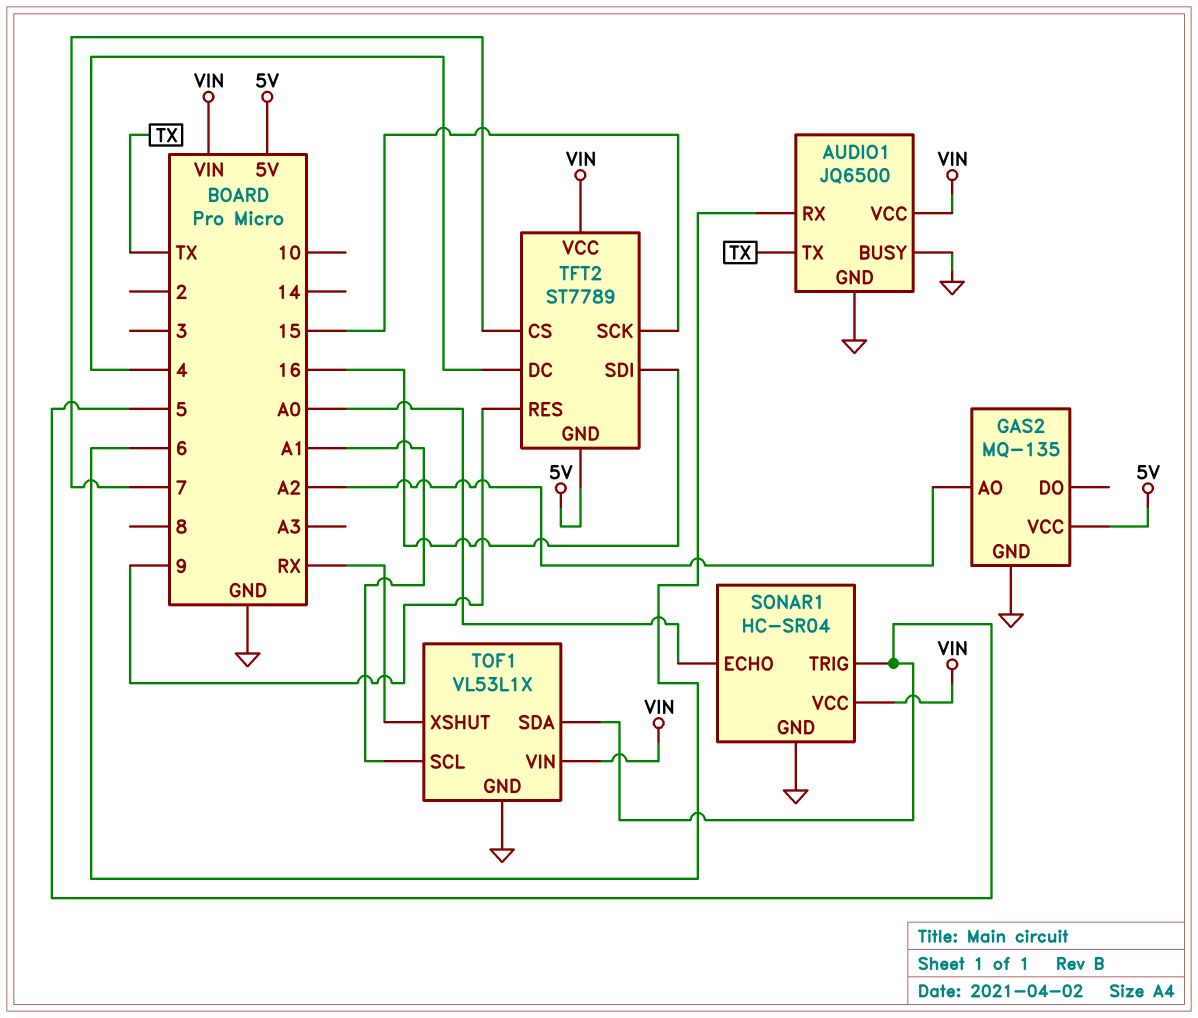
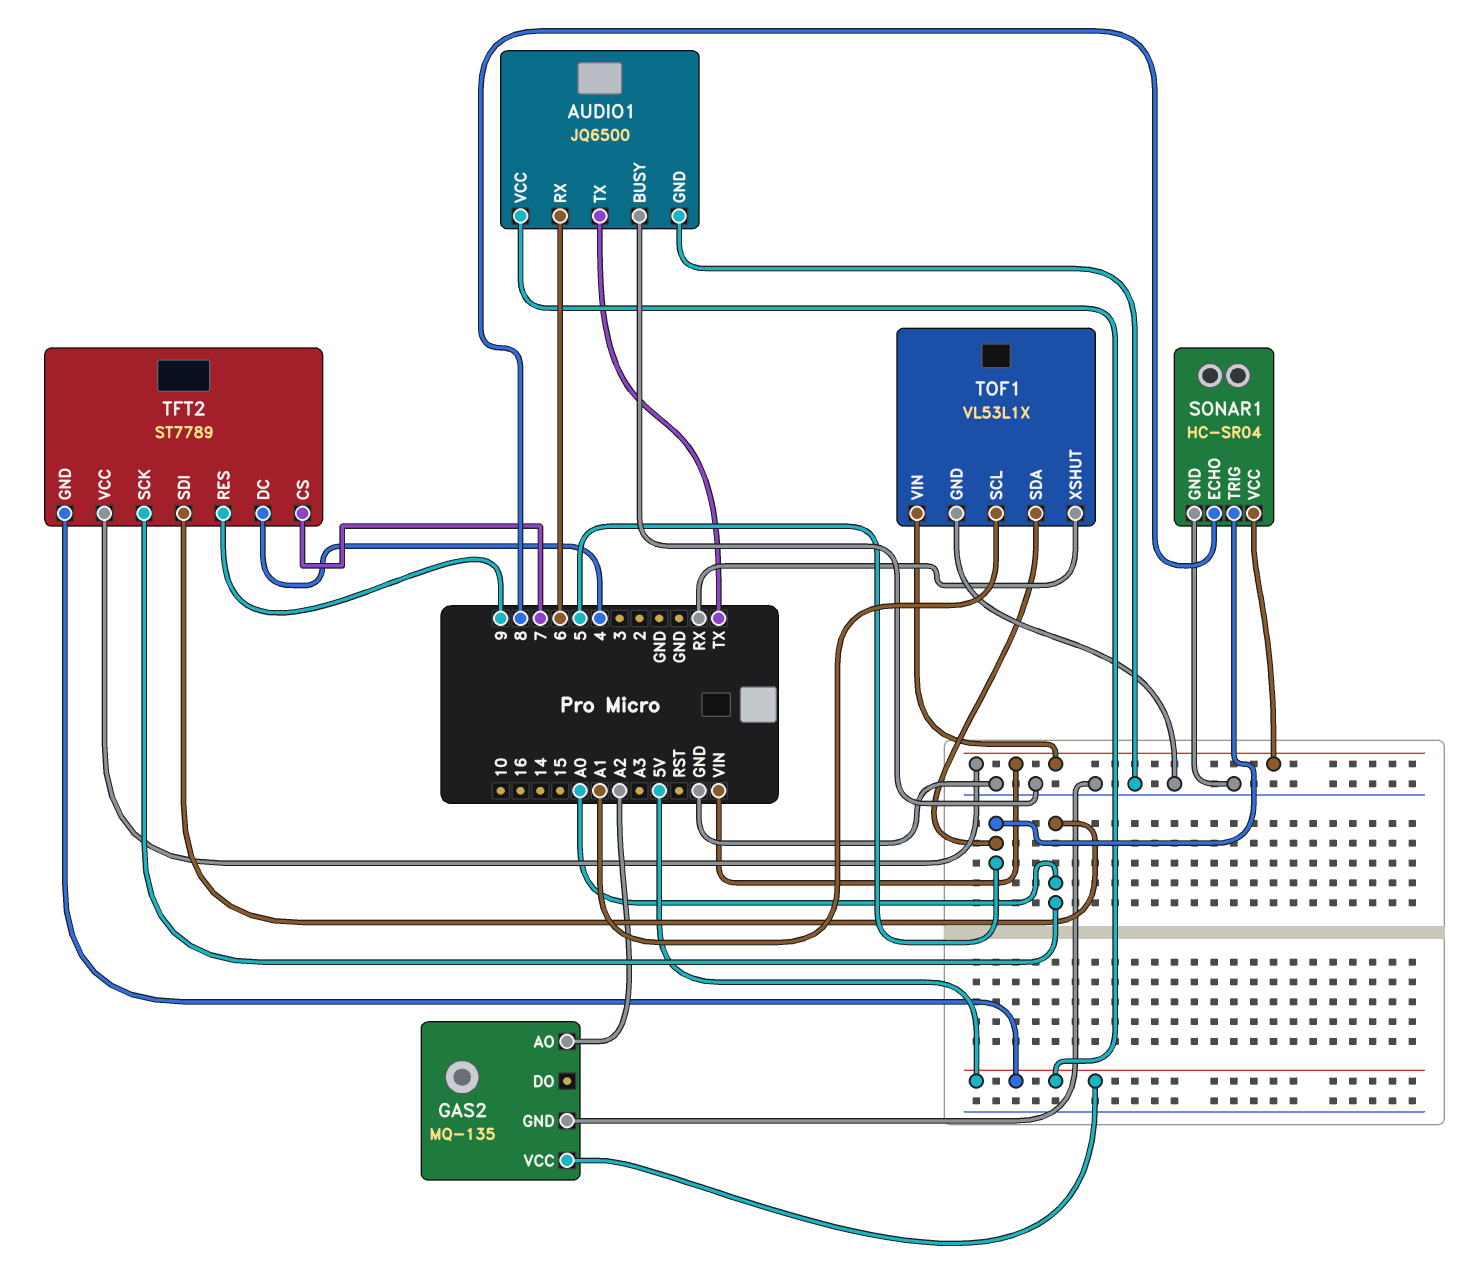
AUDIO1 pin VCC: VIN -> 5V
SONAR1 pin ECHO: A0 -> 8
TFT2 pin SCK: 15 -> A0
TFT2 pin SDI: 16 -> A0

